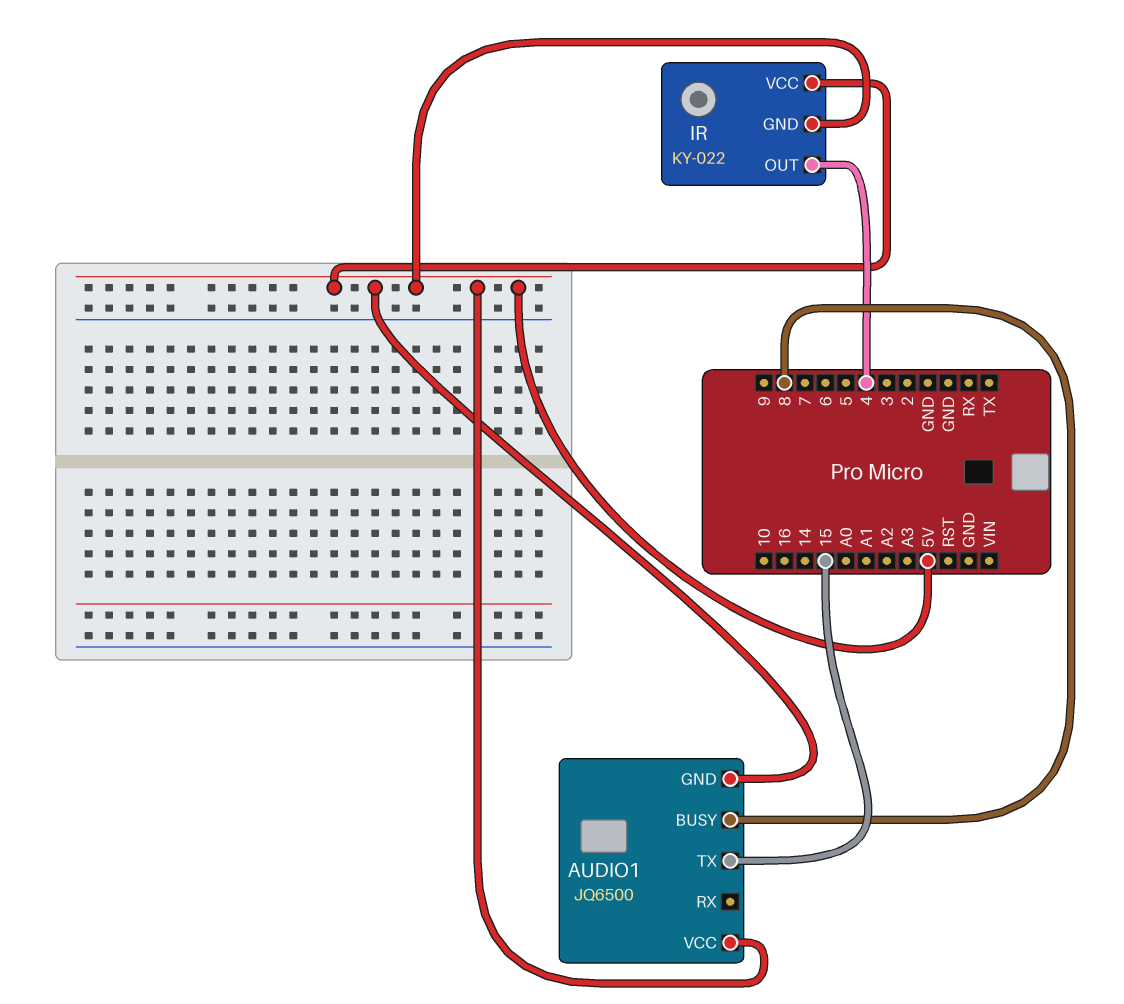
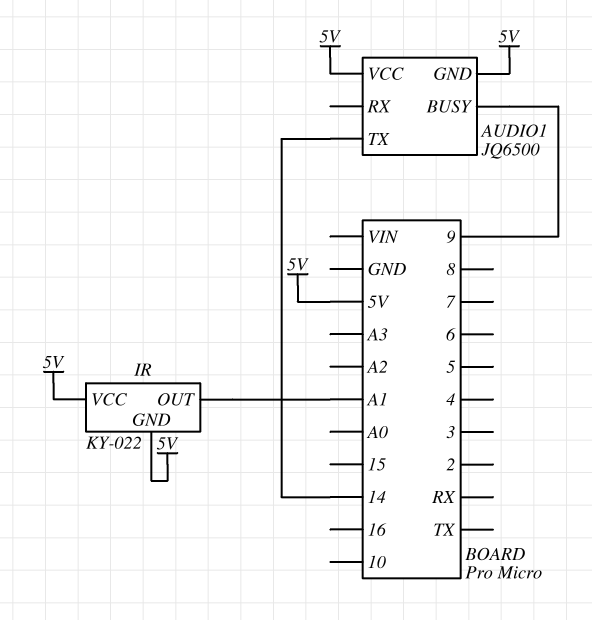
AUDIO1 pin BUSY: 8 -> 9
AUDIO1 pin TX: 15 -> 14
IR pin OUT: 4 -> A1

